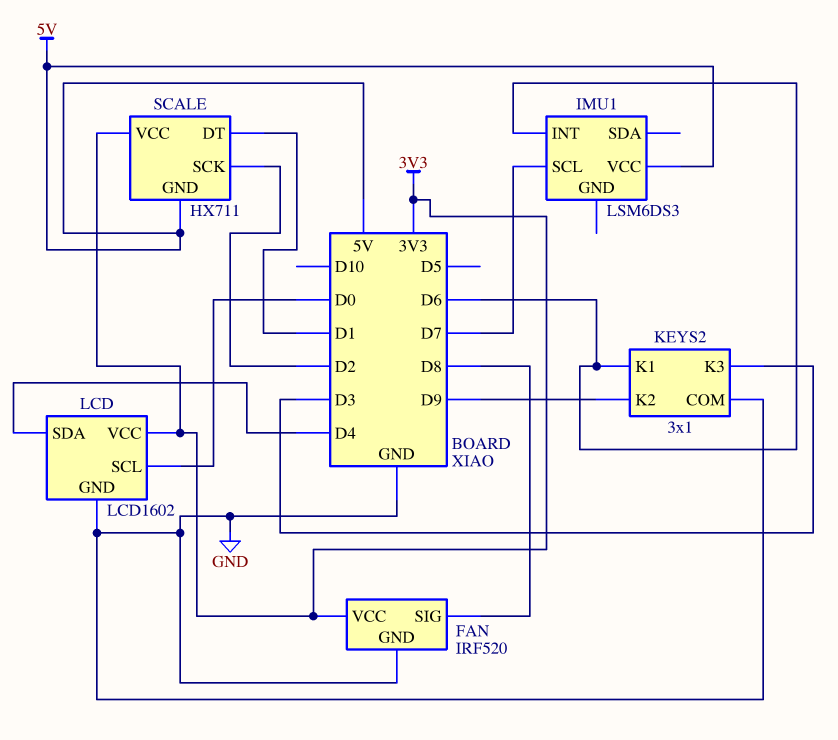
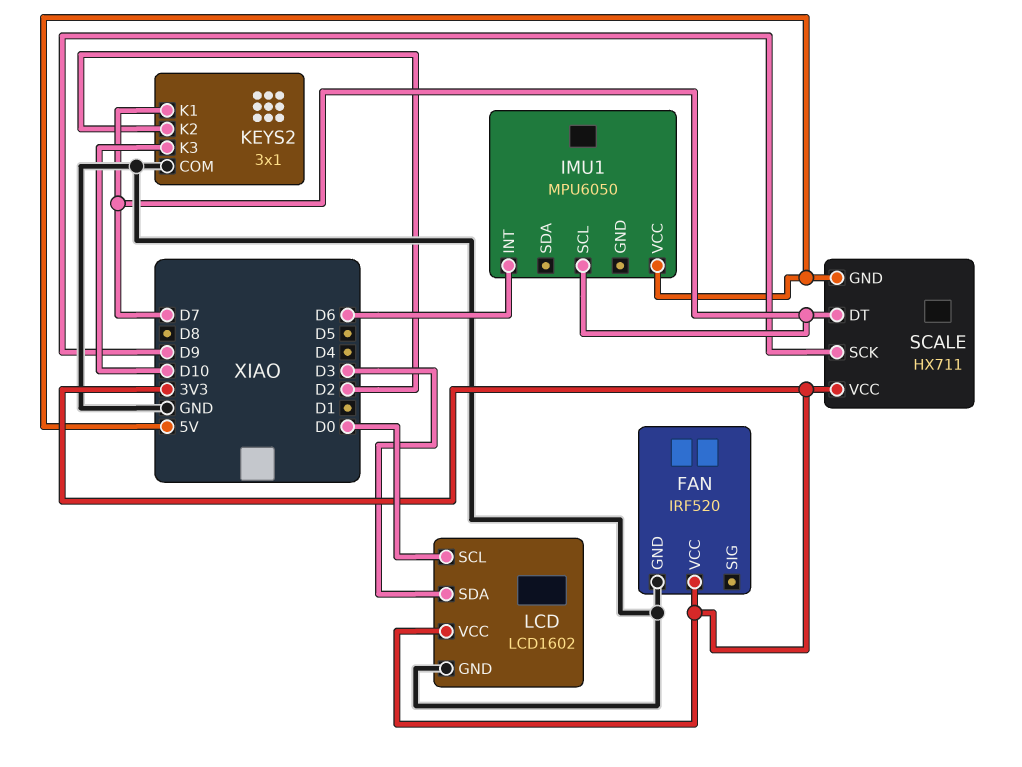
FAN pin SIG: D8 -> none
IMU1: LSM6DS3 -> MPU6050
KEYS2 pin K1: D6 -> D7
KEYS2 pin K2: D9 -> D2
KEYS2 pin K3: D3 -> D10
LCD pin SDA: D4 -> D3
SCALE pin DT: D1 -> D7
SCALE pin SCK: D2 -> D9

